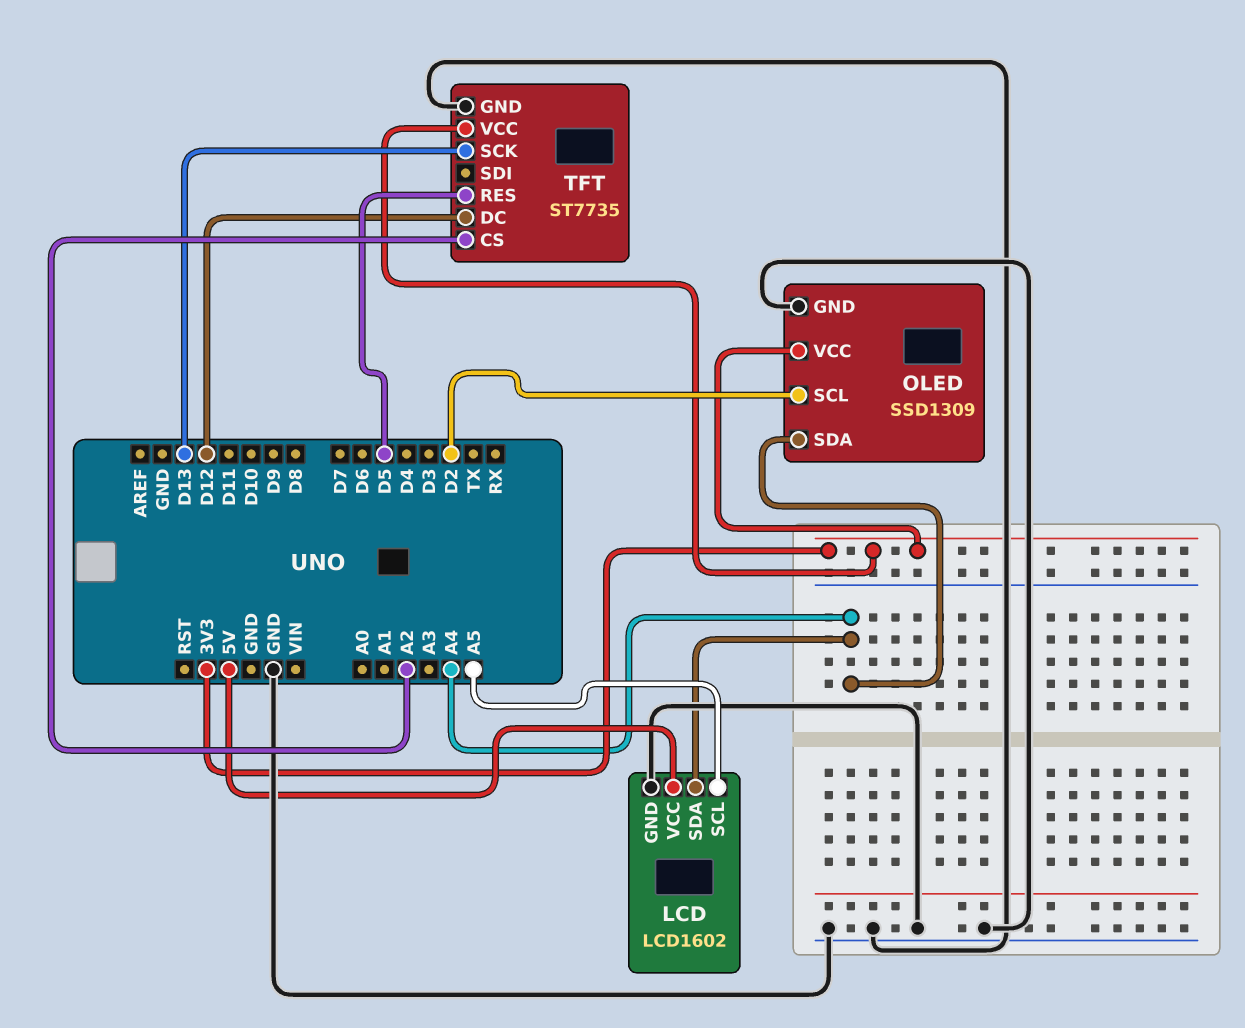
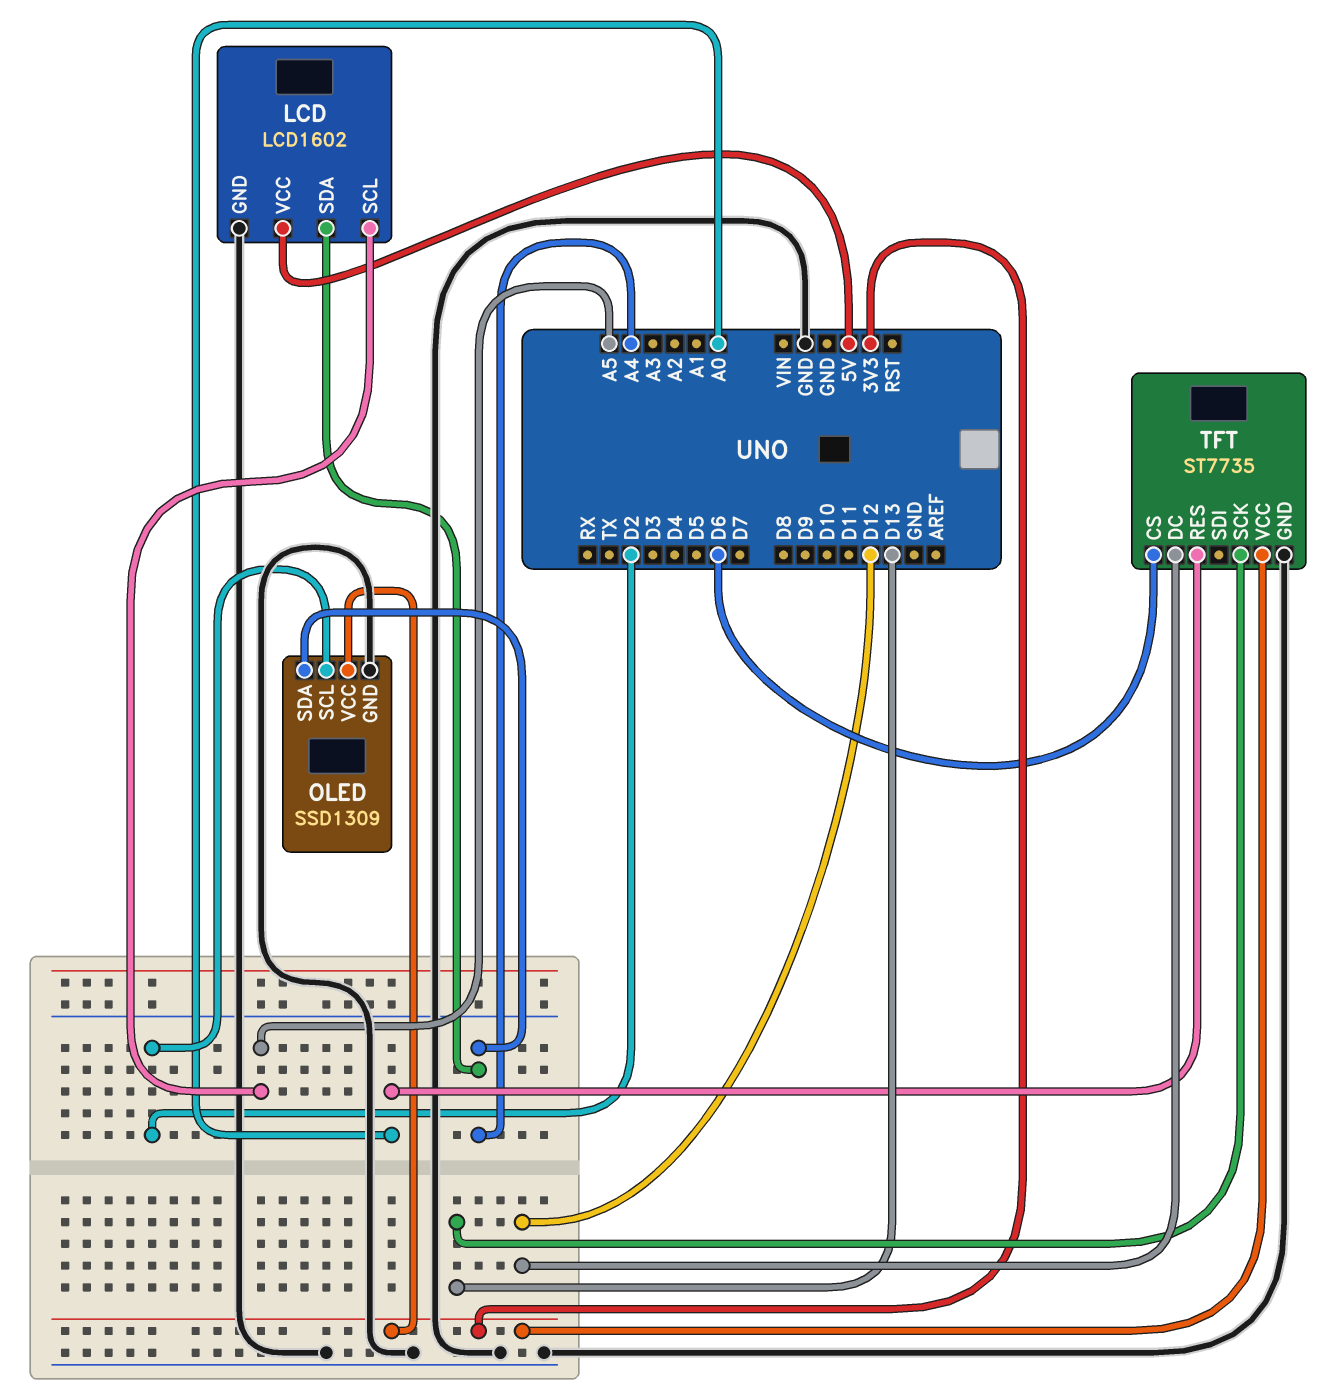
TFT pin CS: A2 -> D6
TFT pin RES: D5 -> A0

